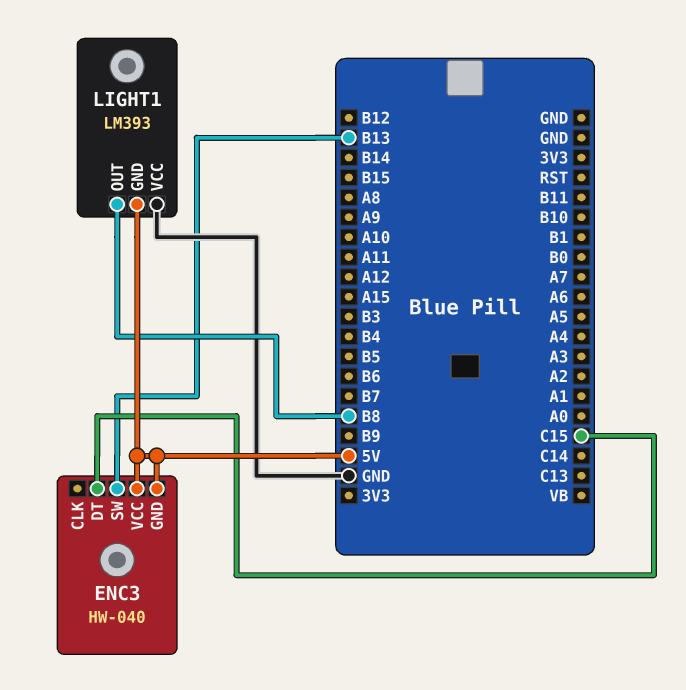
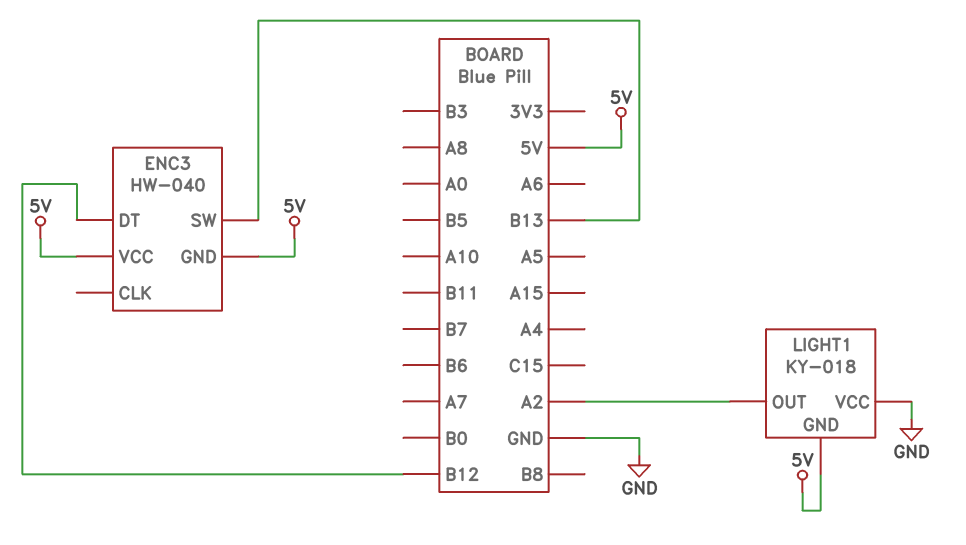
ENC3 pin DT: C15 -> B12
LIGHT1: LM393 -> KY-018
LIGHT1 pin OUT: B8 -> A2

